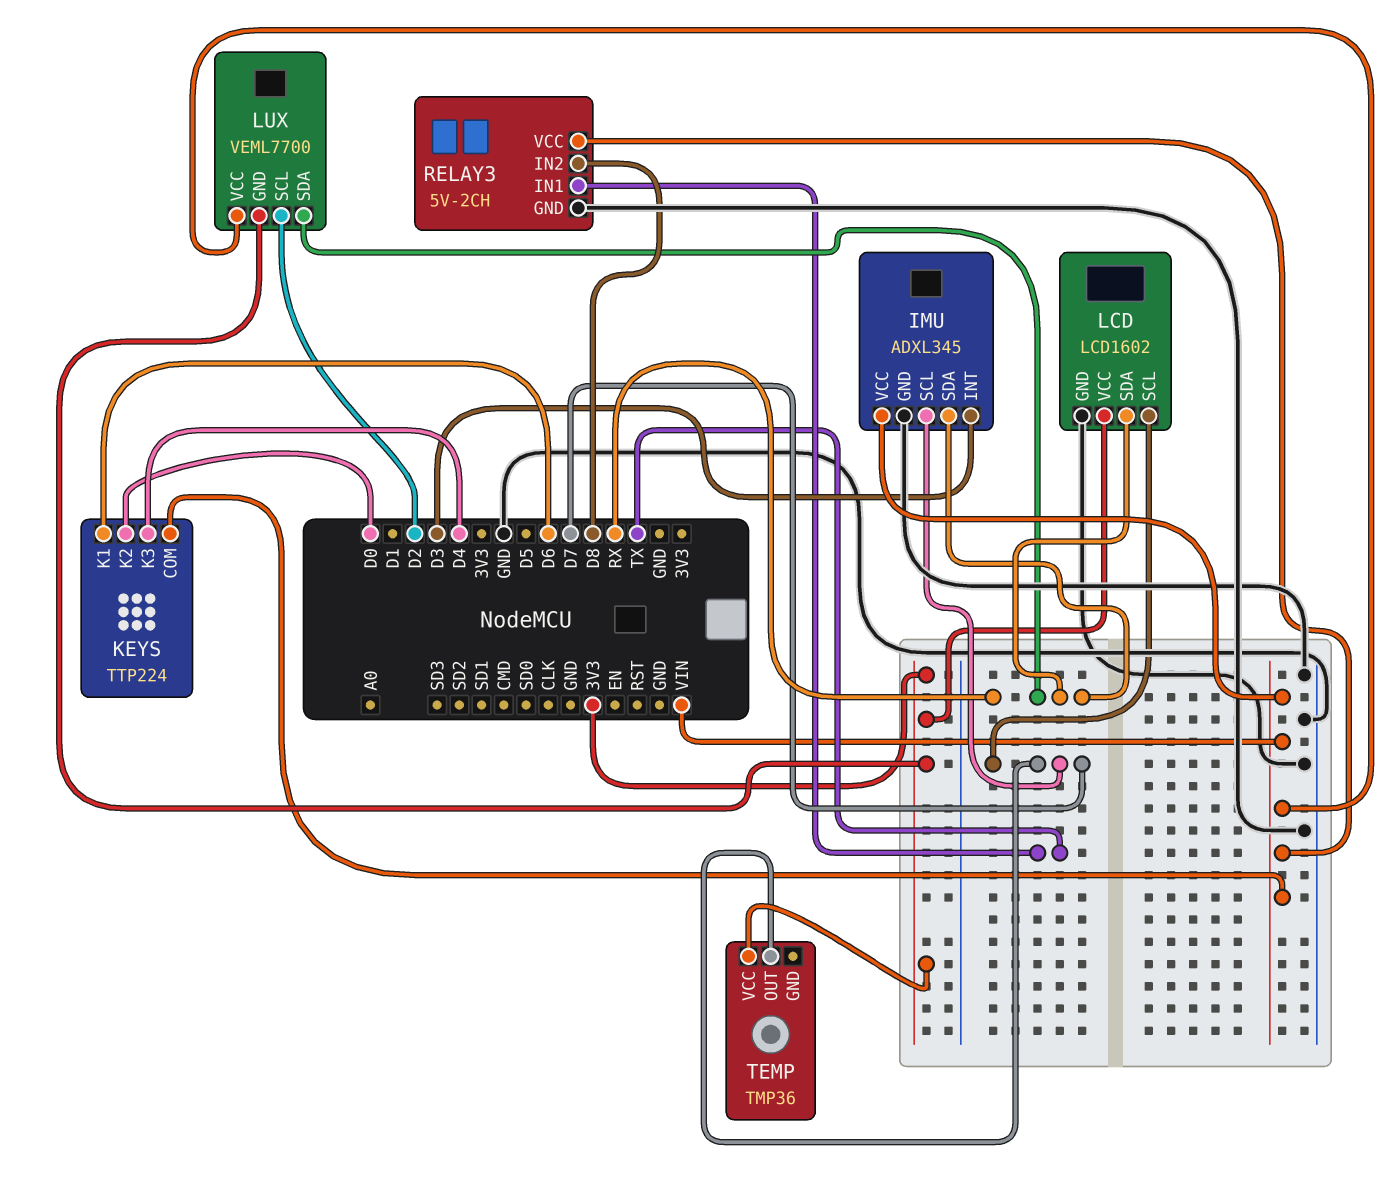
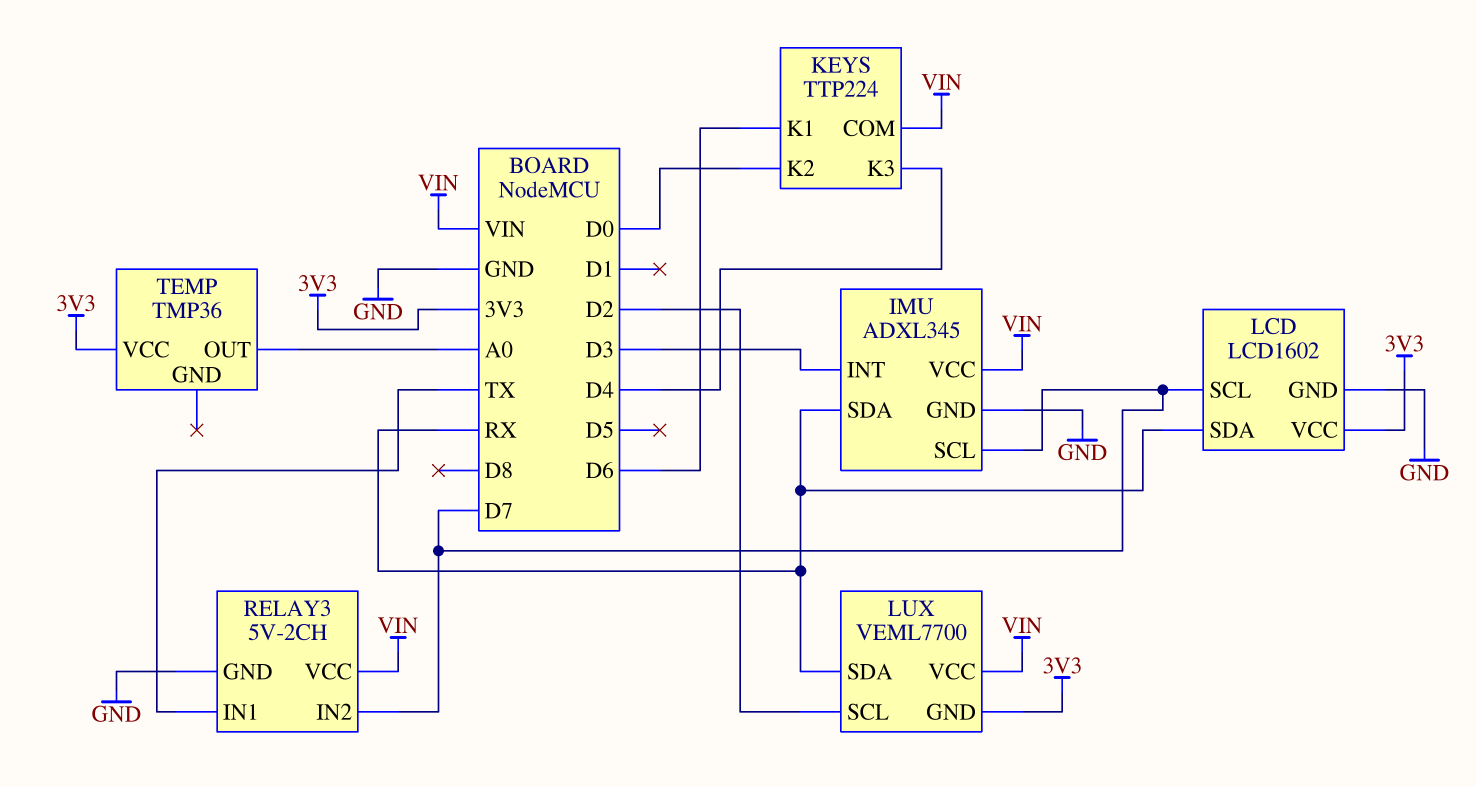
RELAY3 pin IN2: D8 -> D7
TEMP pin OUT: D7 -> A0

